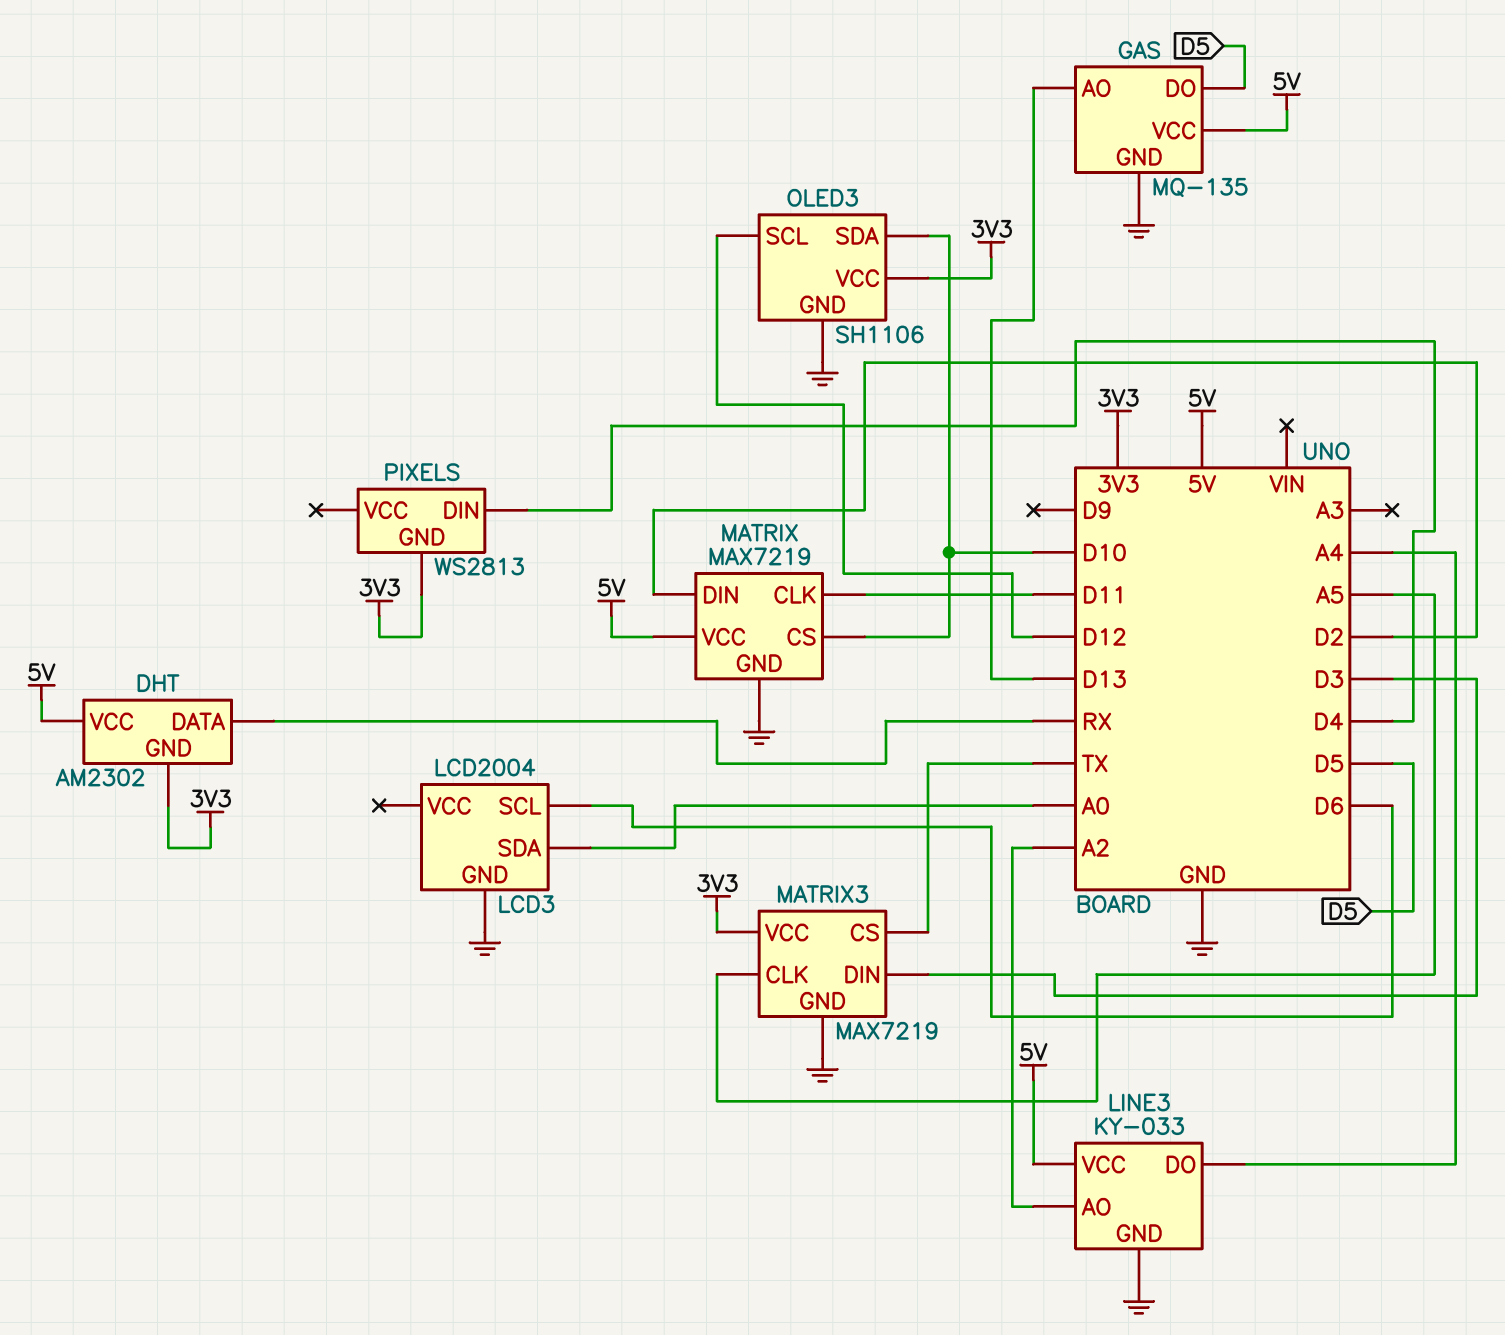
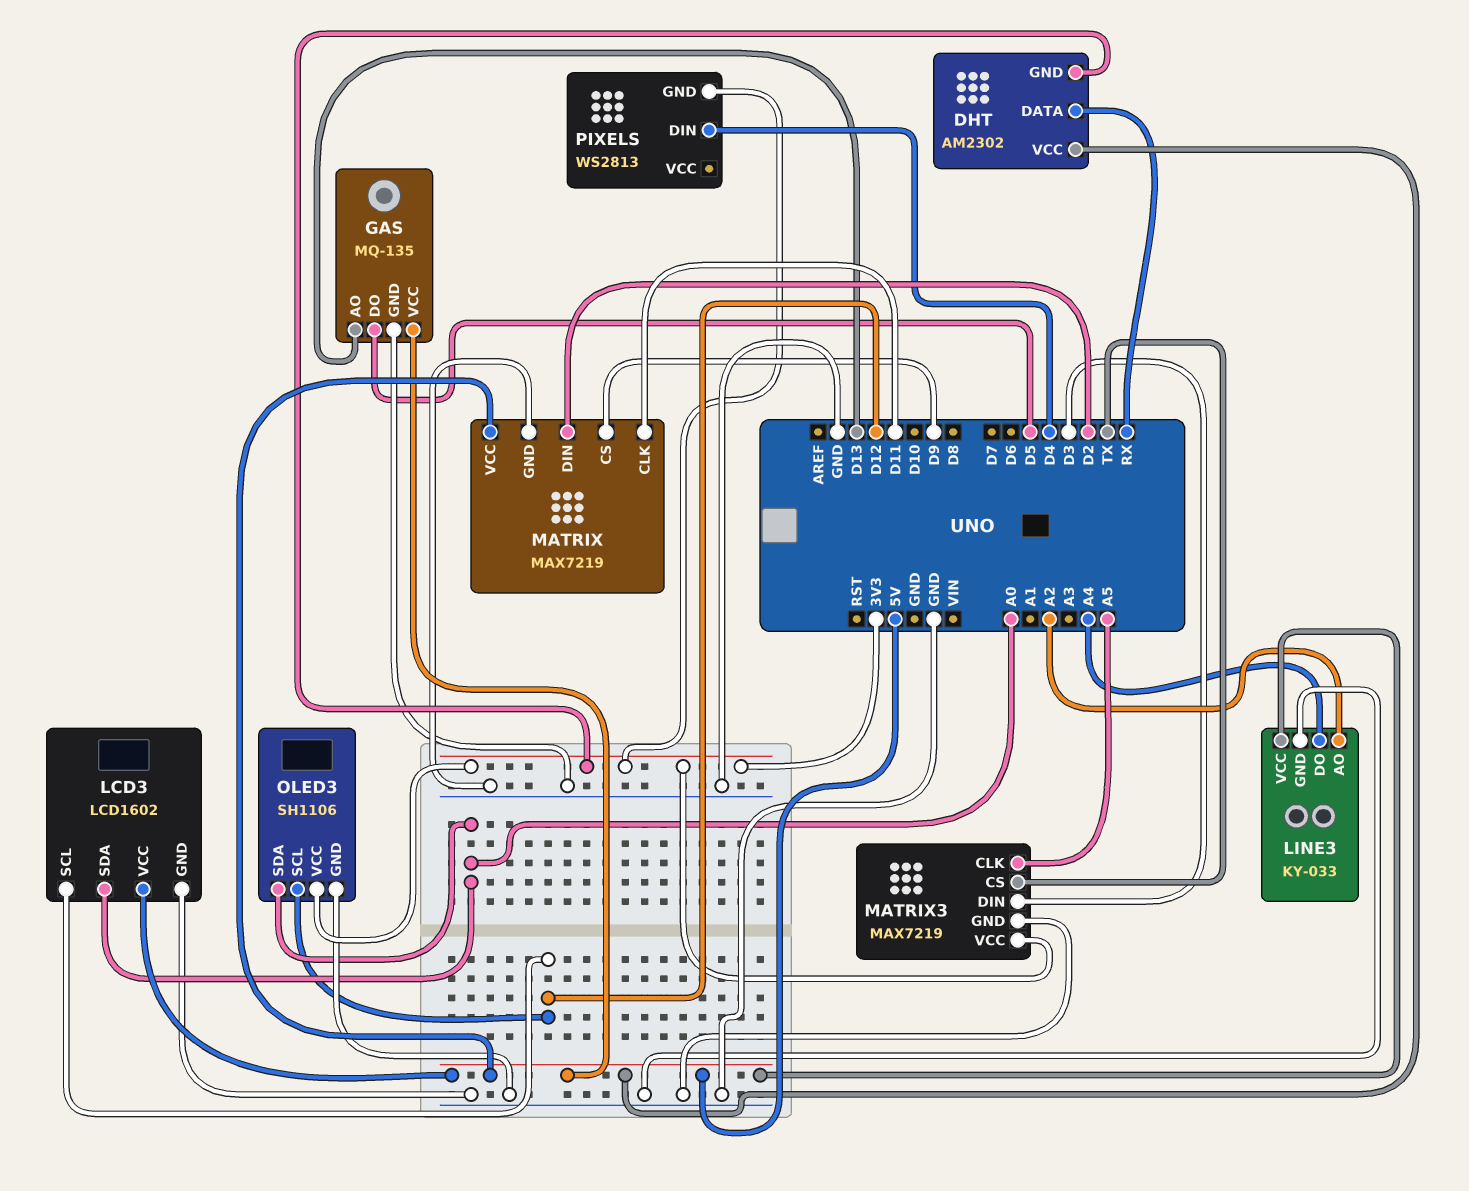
LCD3: LCD2004 -> LCD1602
LCD3 pin SCL: D6 -> D12
LCD3 pin VCC: none -> 5V
MATRIX pin CS: D10 -> D9
OLED3 pin SDA: D10 -> A0

